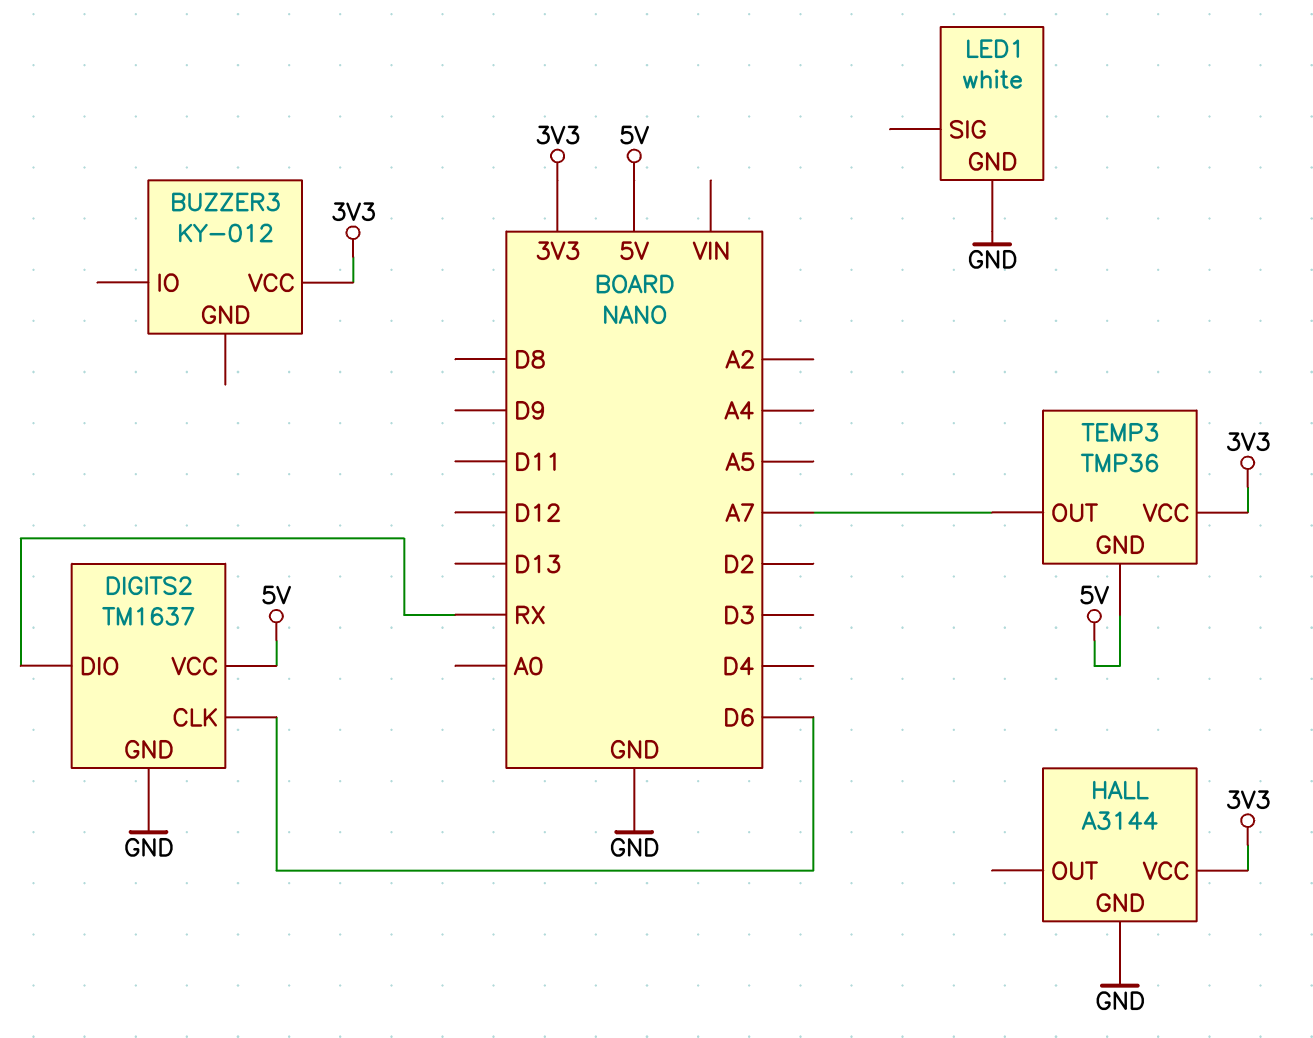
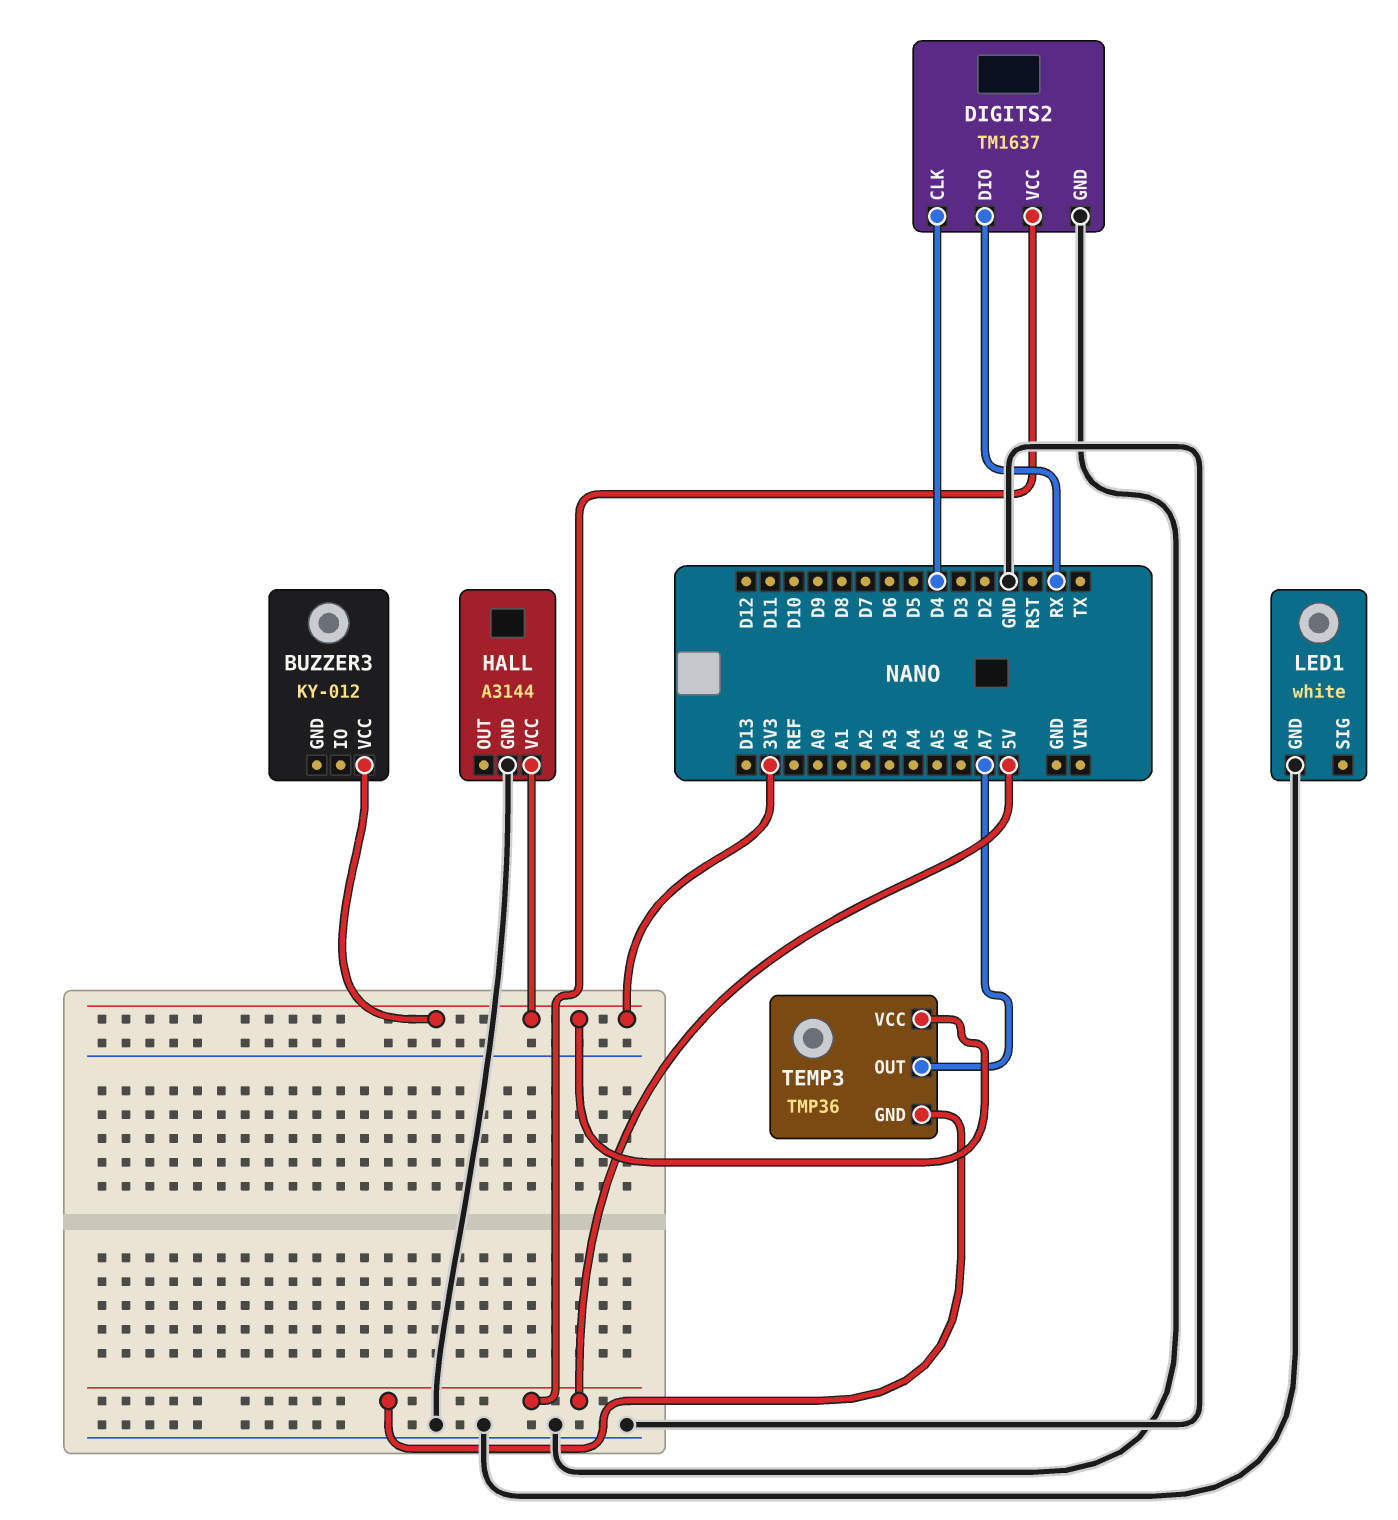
DIGITS2 pin CLK: D6 -> D4

